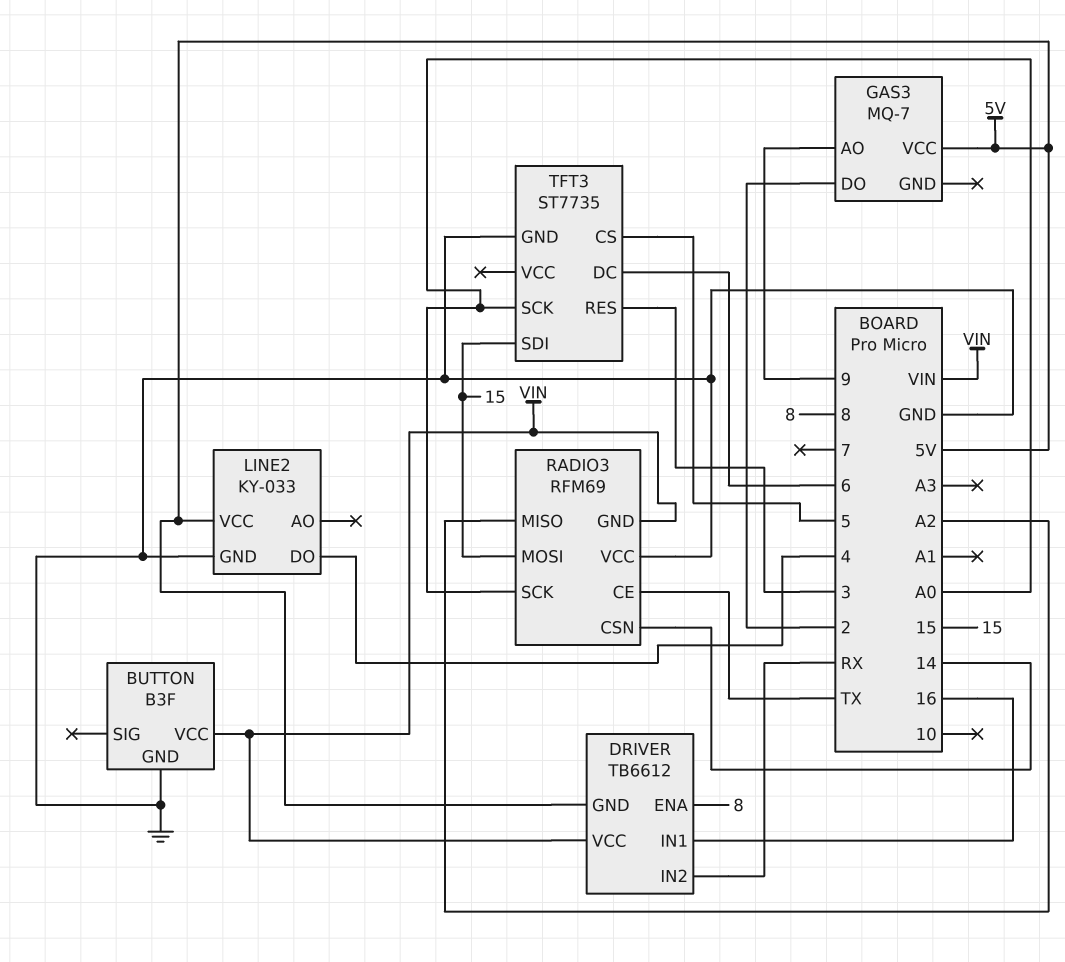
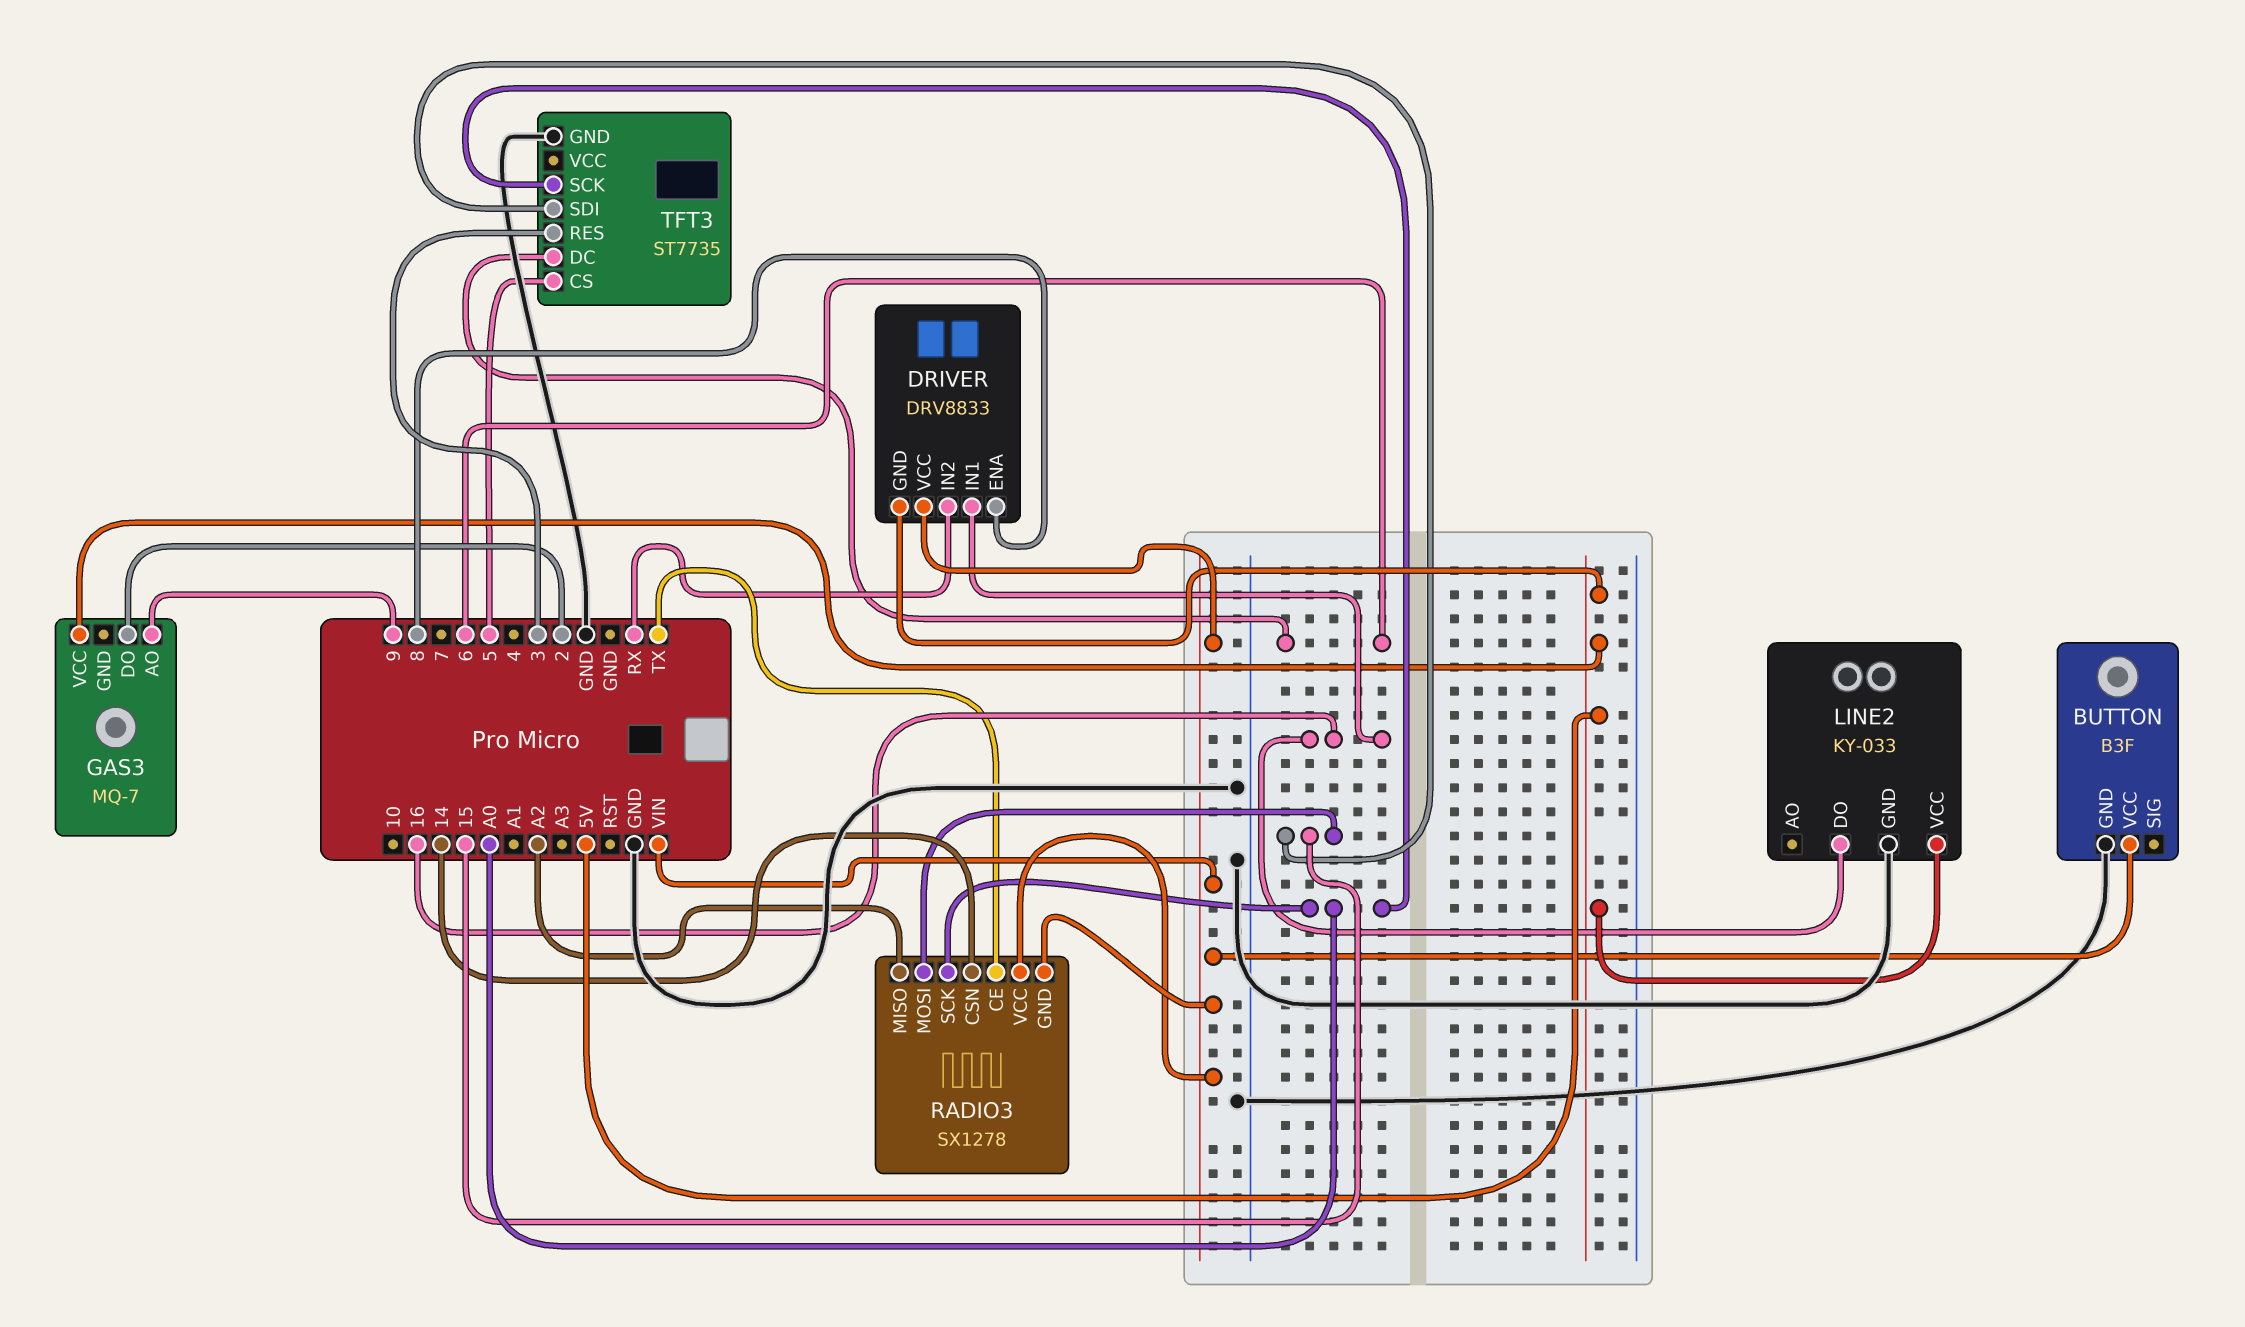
DRIVER: TB6612 -> DRV8833
LINE2 pin DO: 4 -> 16
RADIO3: RFM69 -> SX1278
RADIO3 pin VCC: GND -> VIN

